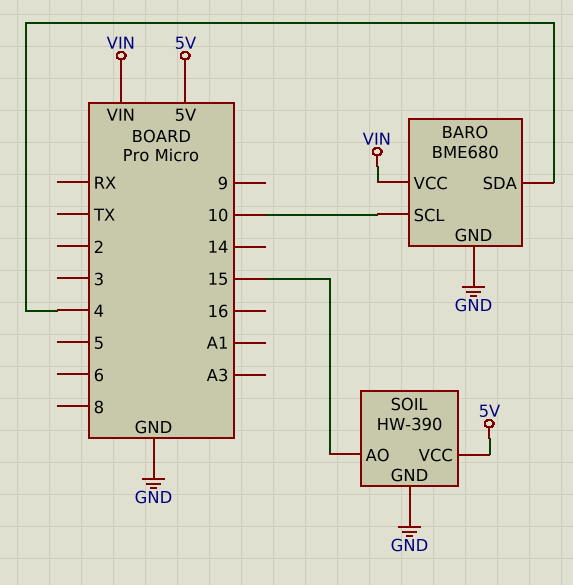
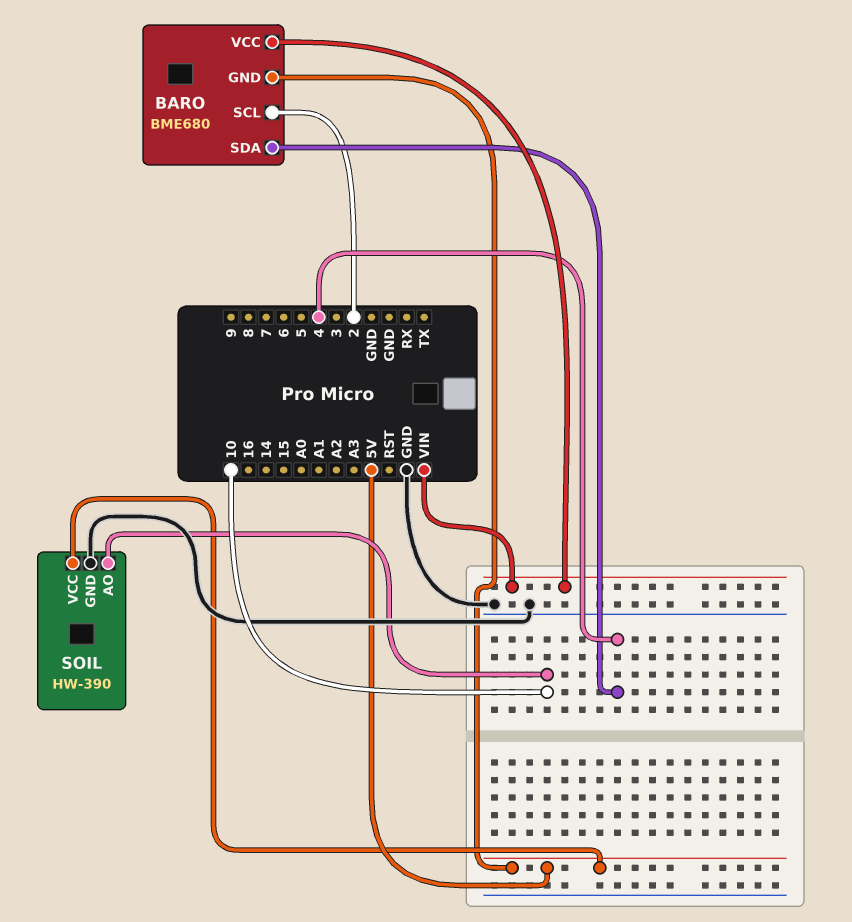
BARO pin GND: GND -> 5V
BARO pin SCL: 10 -> 2
SOIL pin AO: 15 -> 10

